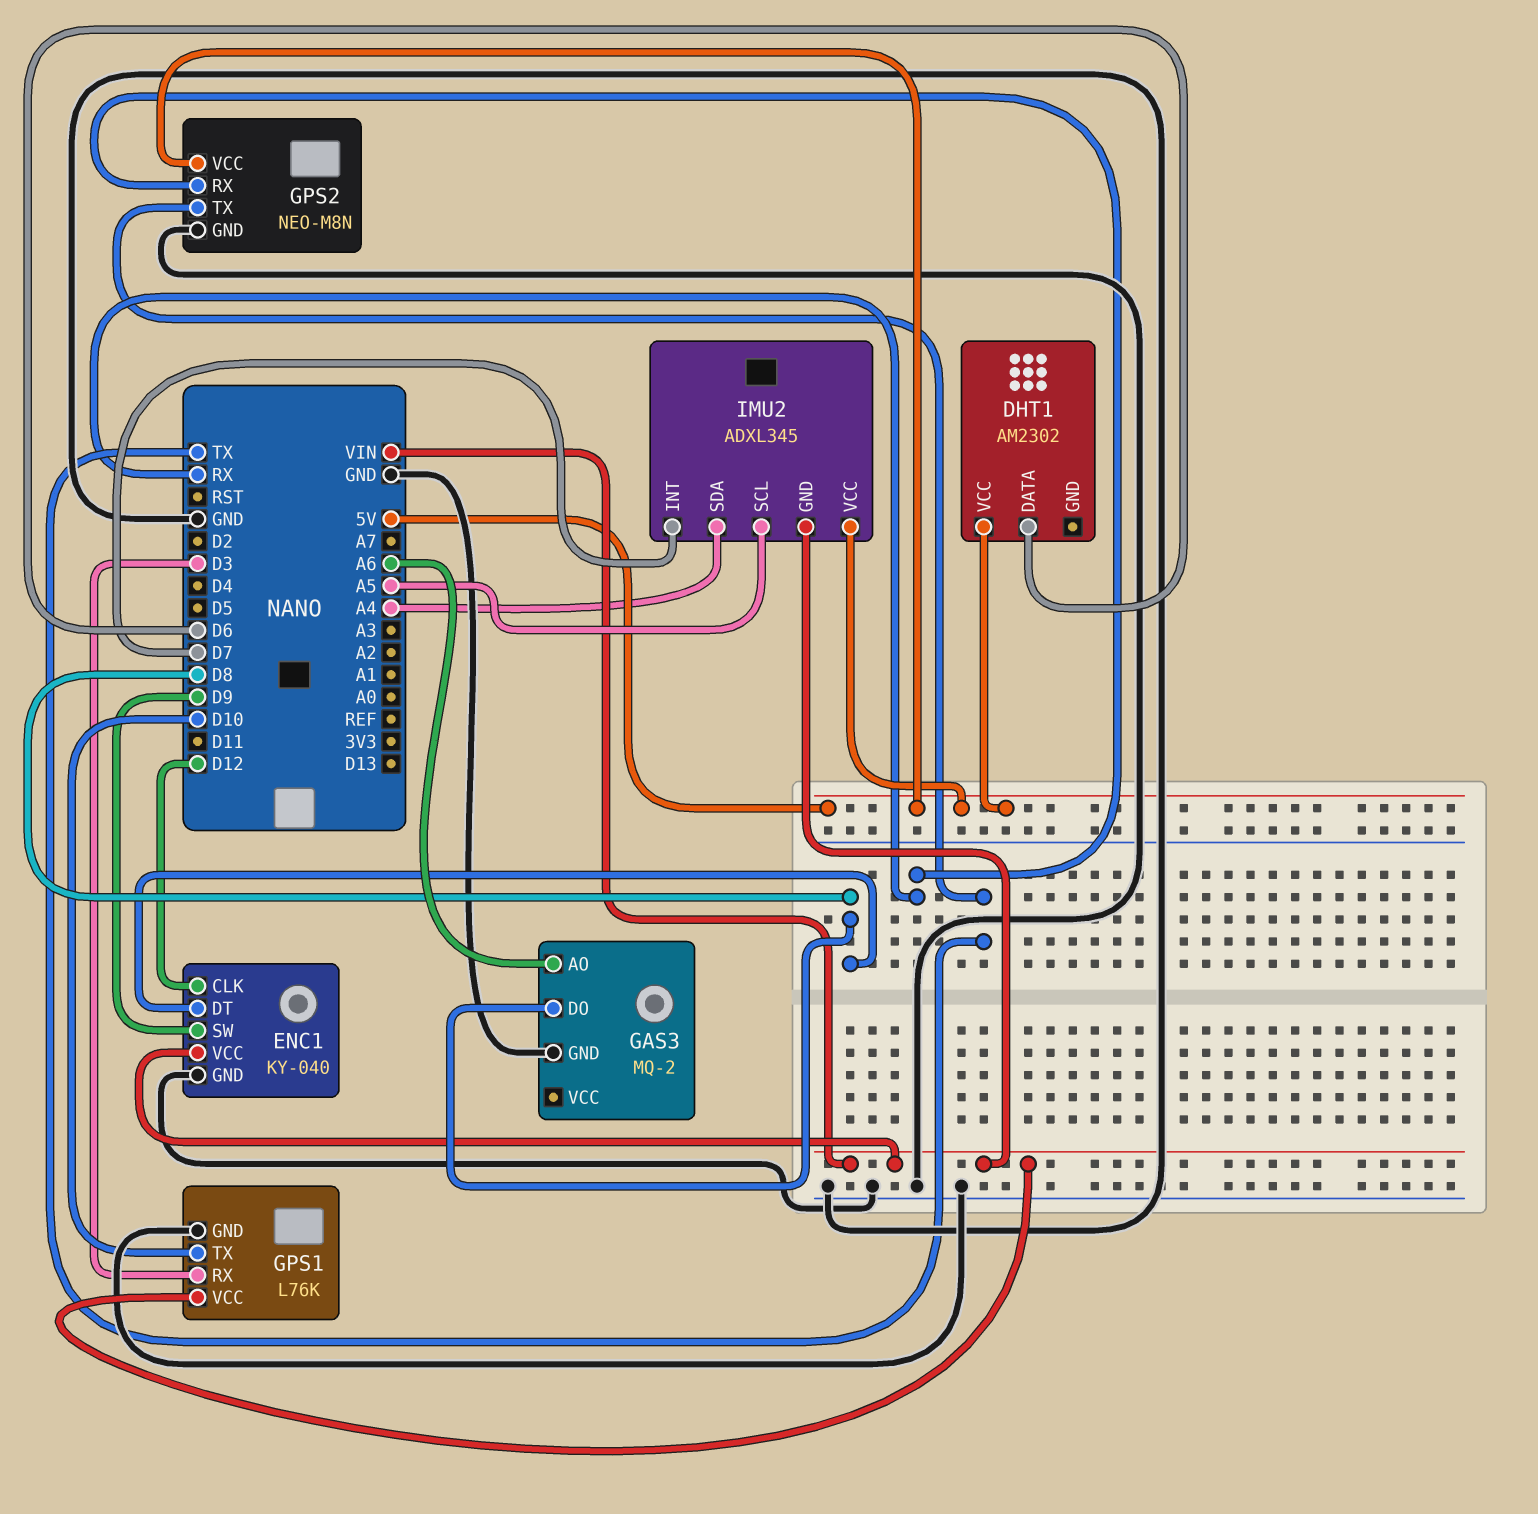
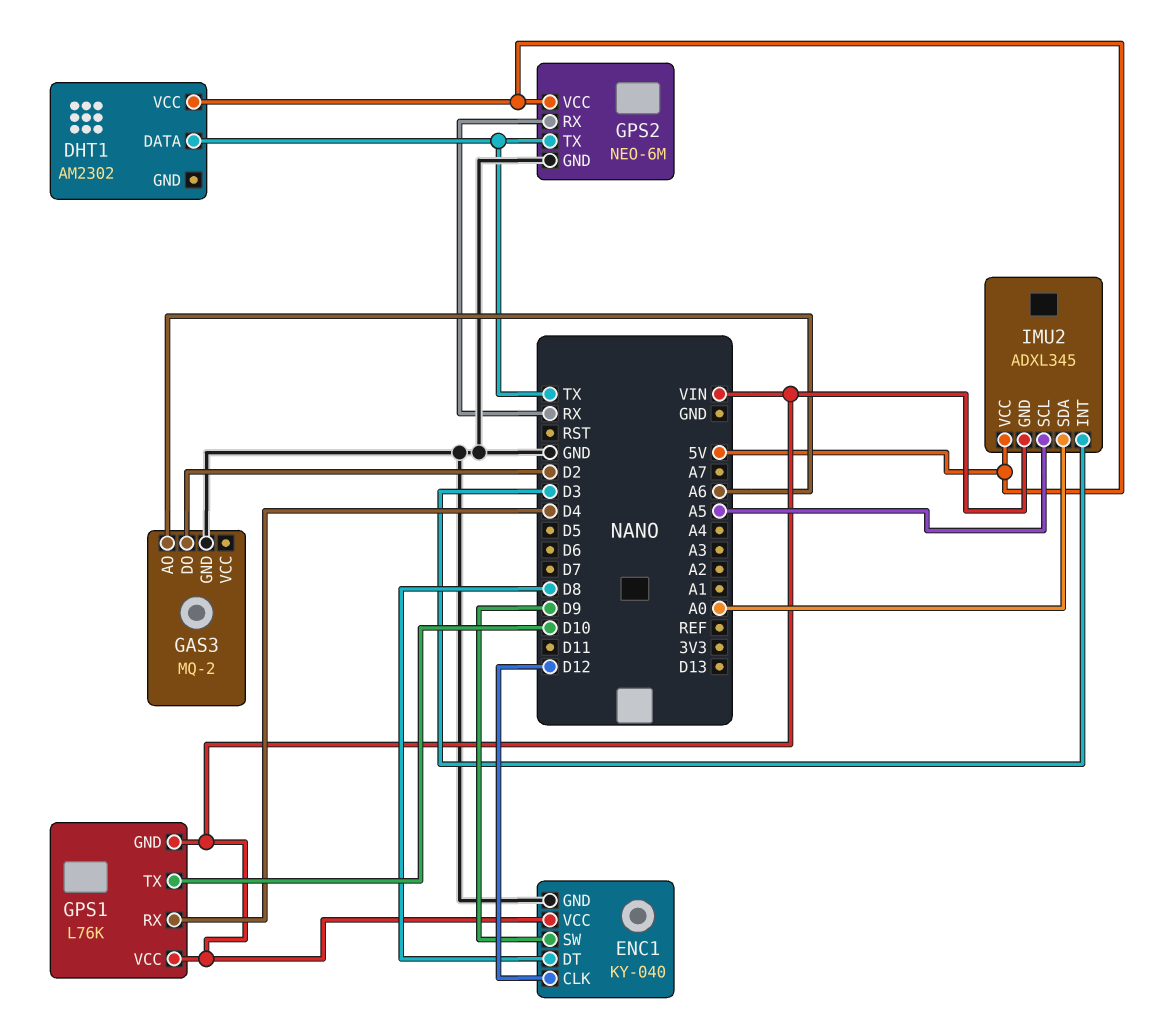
DHT1 pin DATA: D6 -> TX
GAS3 pin DO: D8 -> D2
GPS1 pin GND: GND -> VIN
GPS1 pin RX: D3 -> D4
GPS2: NEO-M8N -> NEO-6M
IMU2 pin INT: D7 -> D3
IMU2 pin SDA: A4 -> A0

